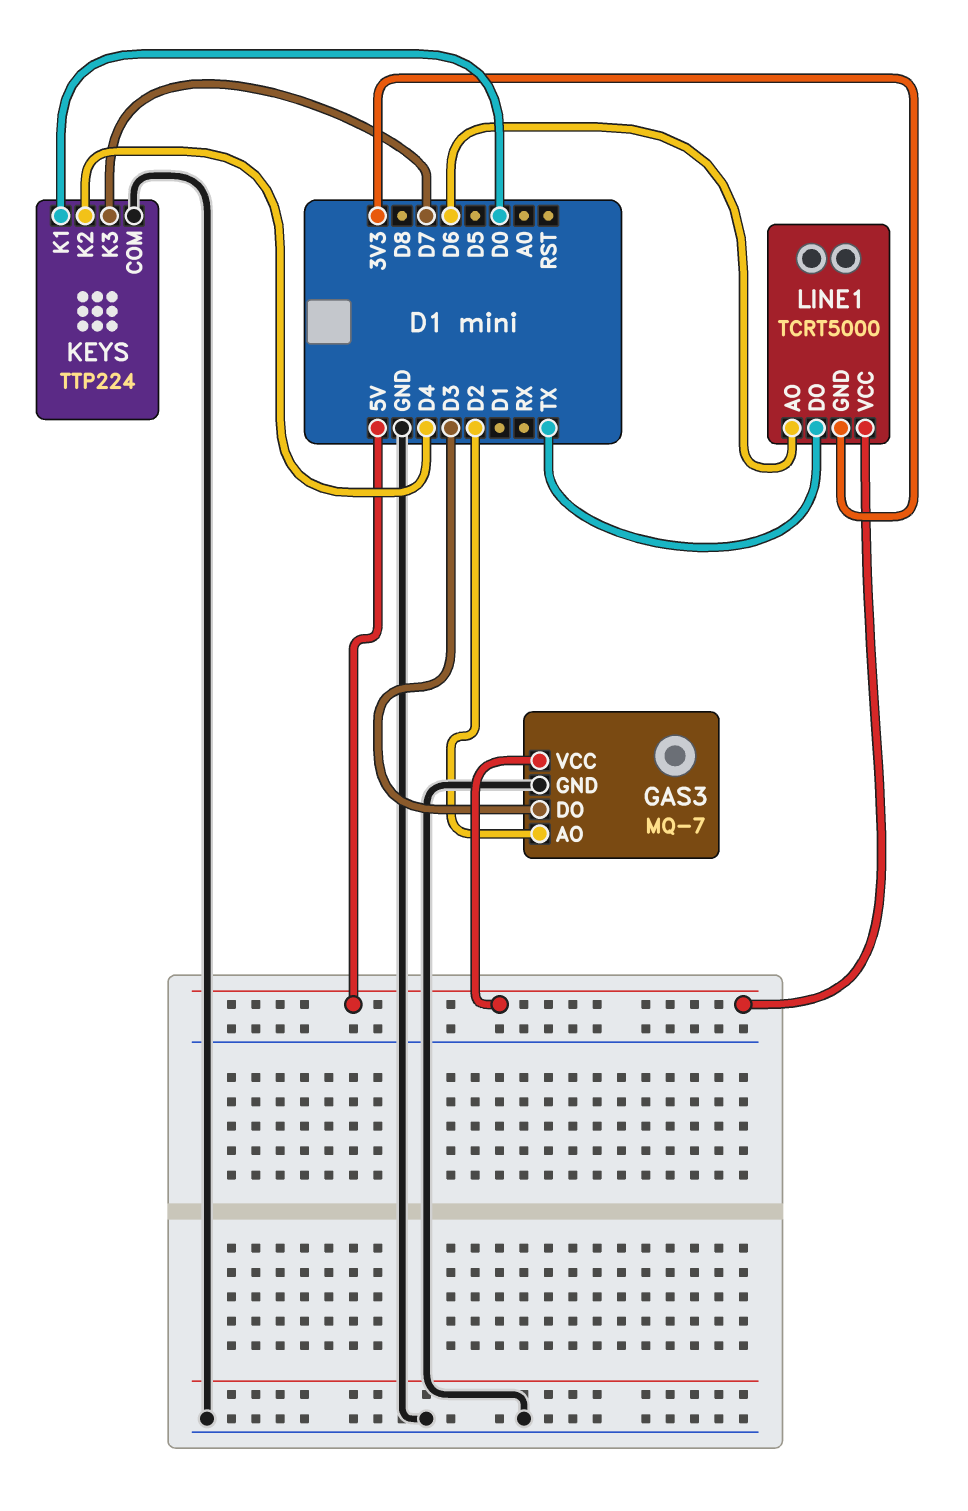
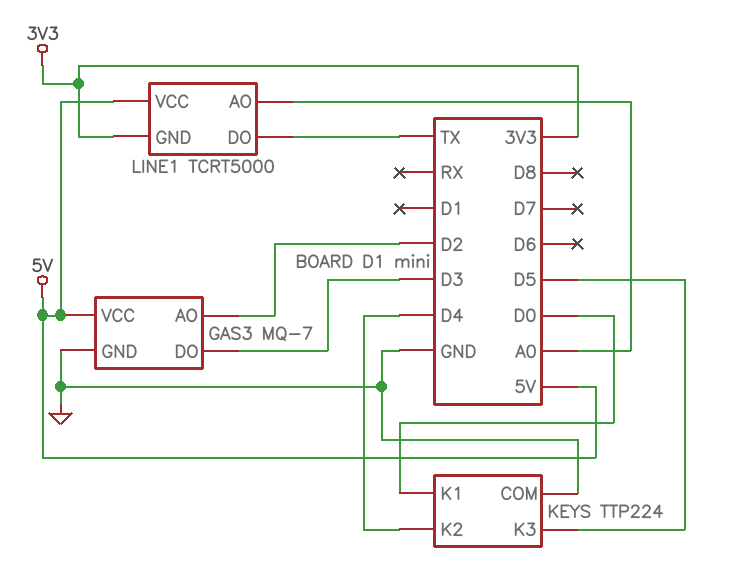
KEYS pin K3: D7 -> D5
LINE1 pin AO: D6 -> A0

